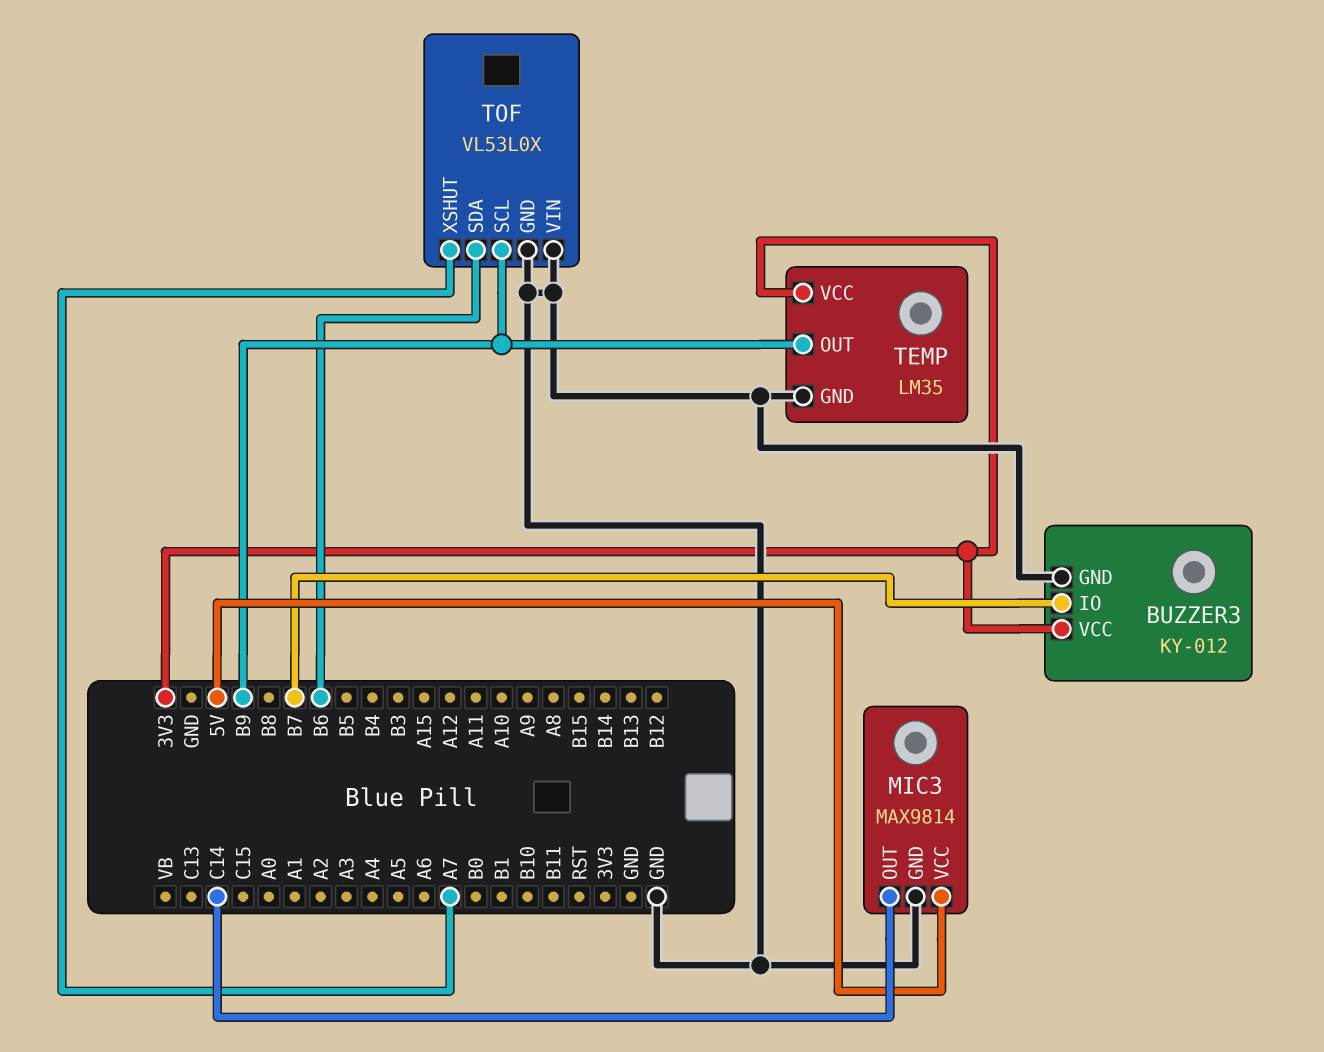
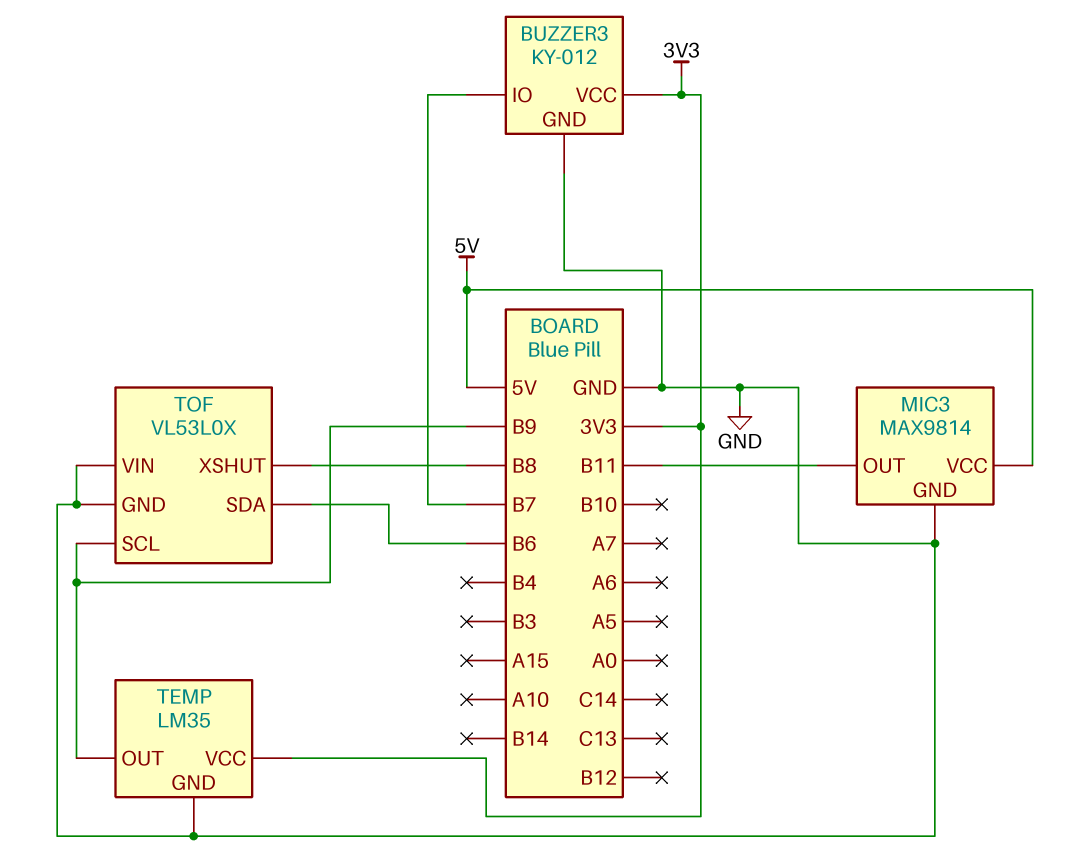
MIC3 pin OUT: C14 -> B11
TOF pin XSHUT: A7 -> B8

